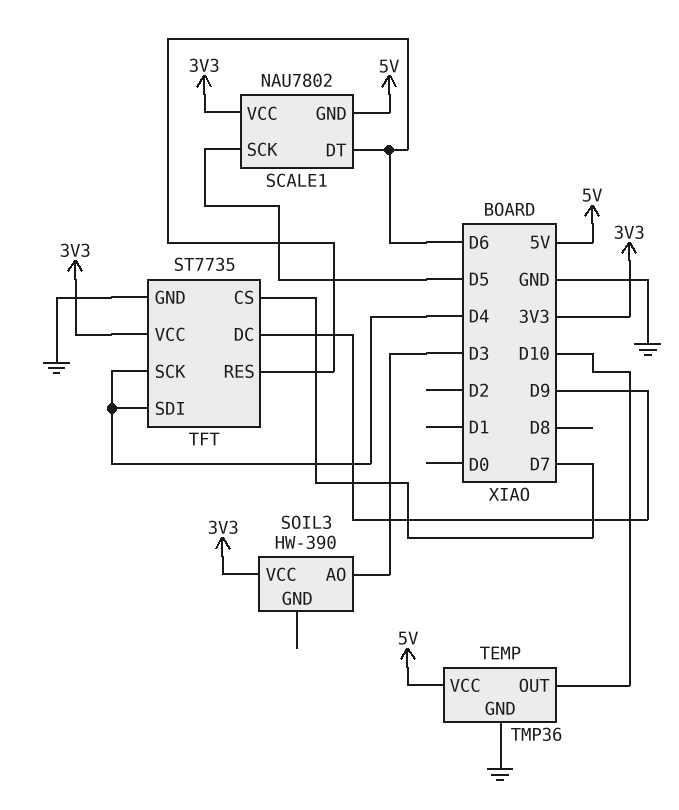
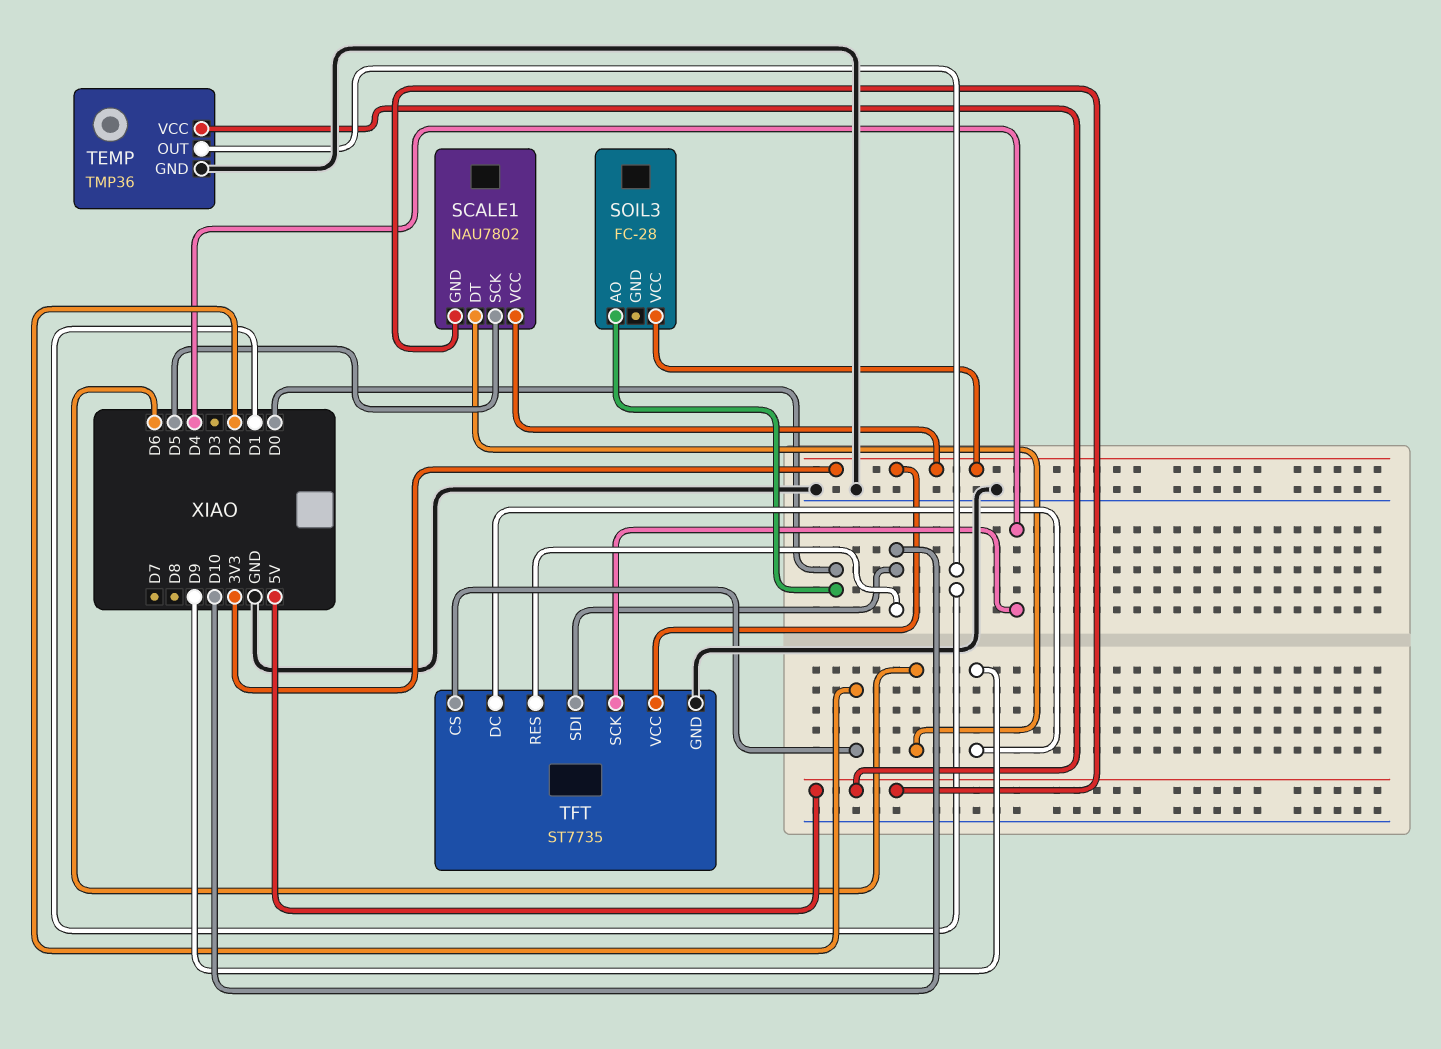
SOIL3: HW-390 -> FC-28
SOIL3 pin AO: D3 -> D0
TEMP pin OUT: D10 -> D1
TFT pin CS: D7 -> D2
TFT pin RES: D6 -> D10
TFT pin SDI: D4 -> D10

